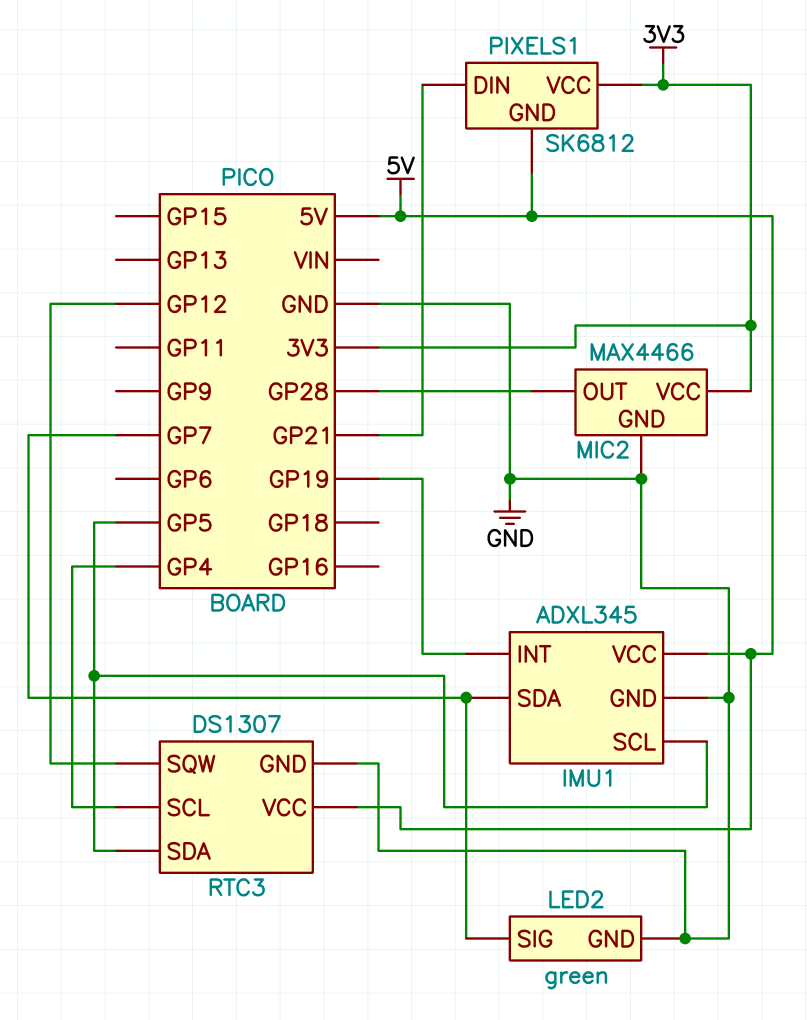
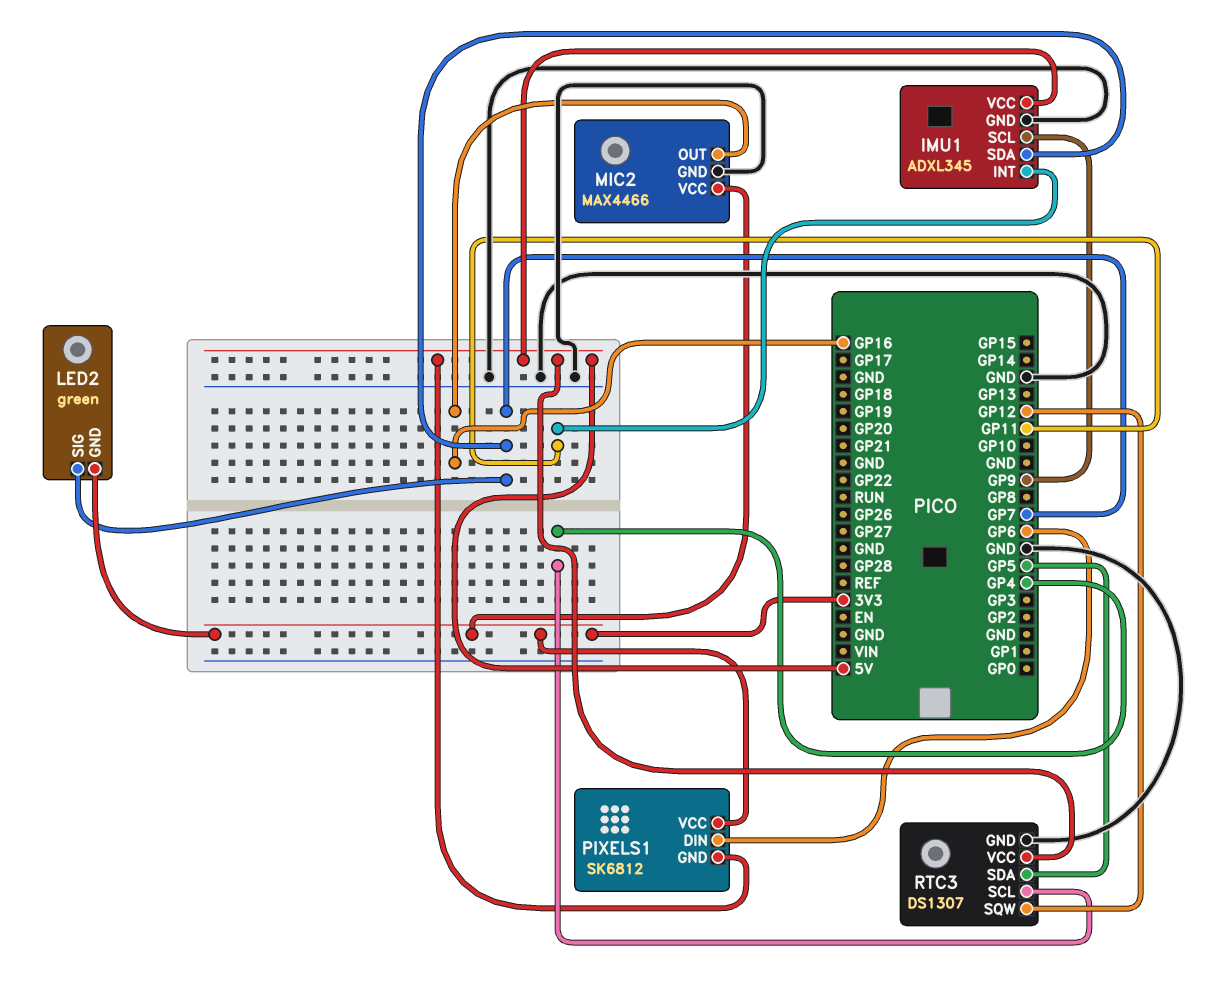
IMU1 pin INT: GP19 -> GP11
IMU1 pin SCL: GP5 -> GP9
LED2 pin GND: GND -> 3V3
MIC2 pin OUT: GP28 -> GP16
PIXELS1 pin DIN: GP21 -> GP6

